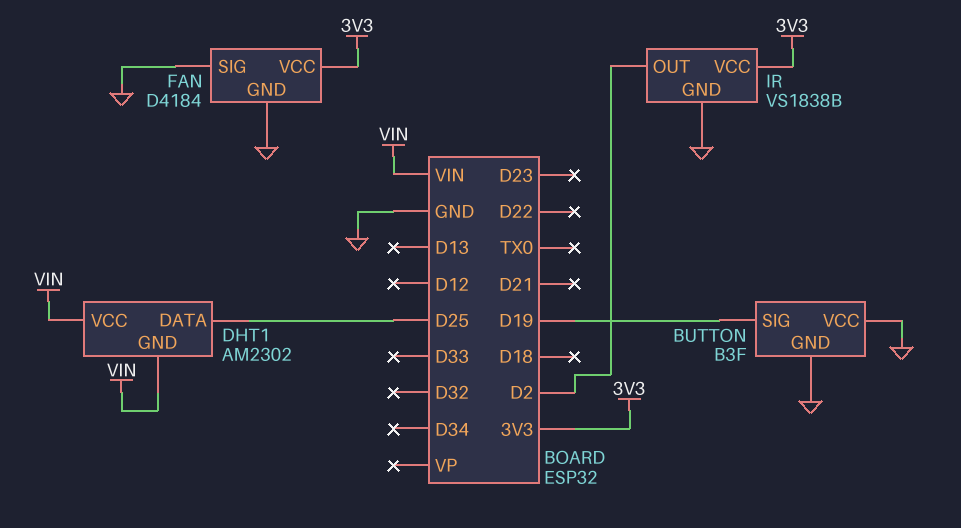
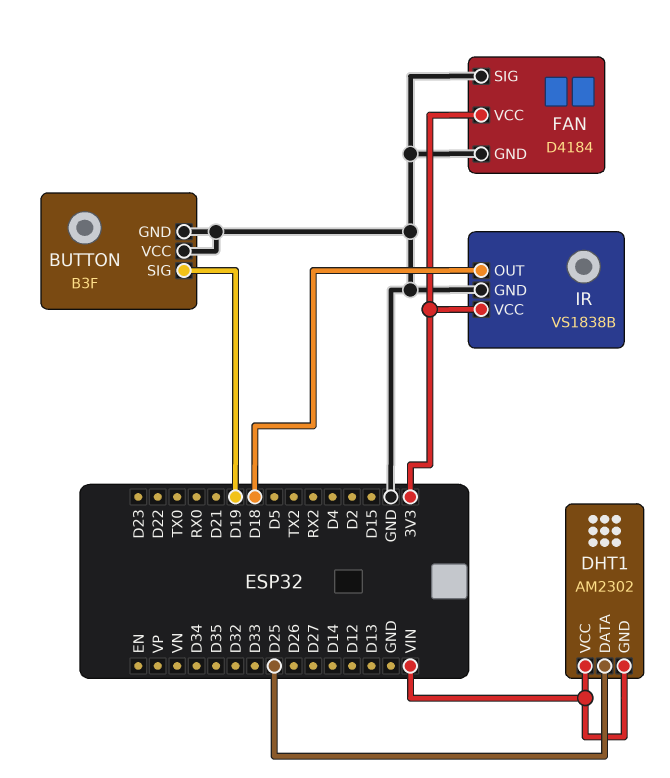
IR pin OUT: D2 -> D18

